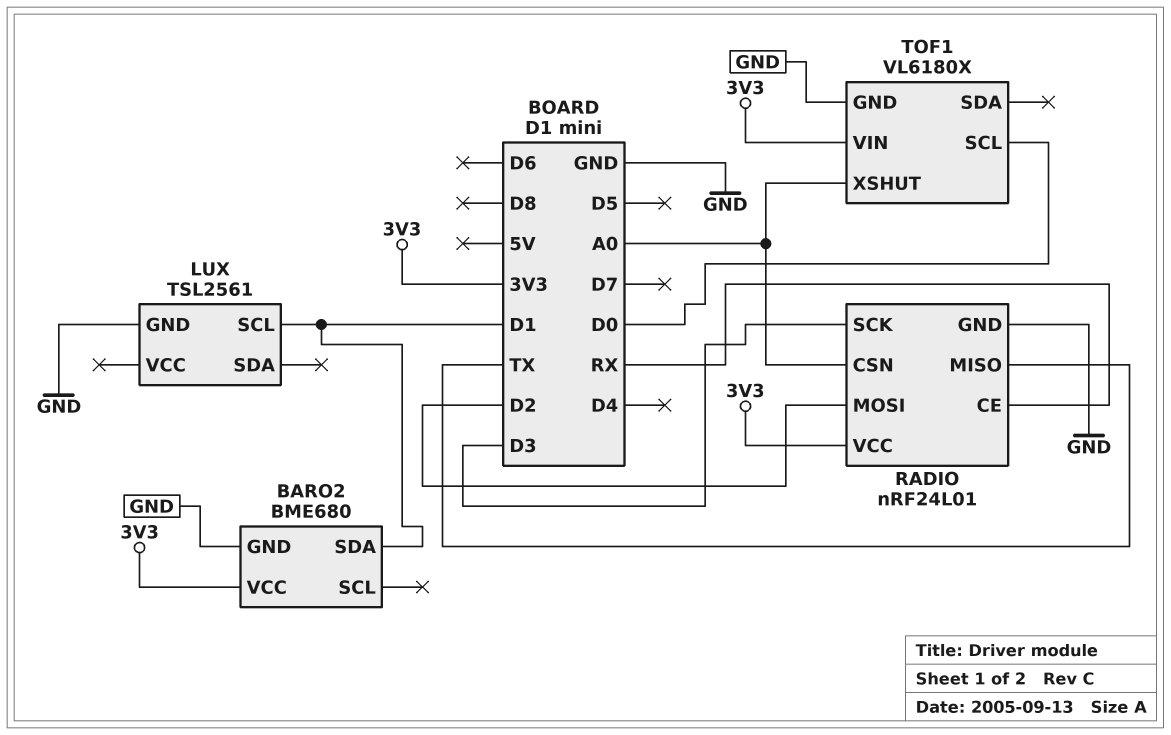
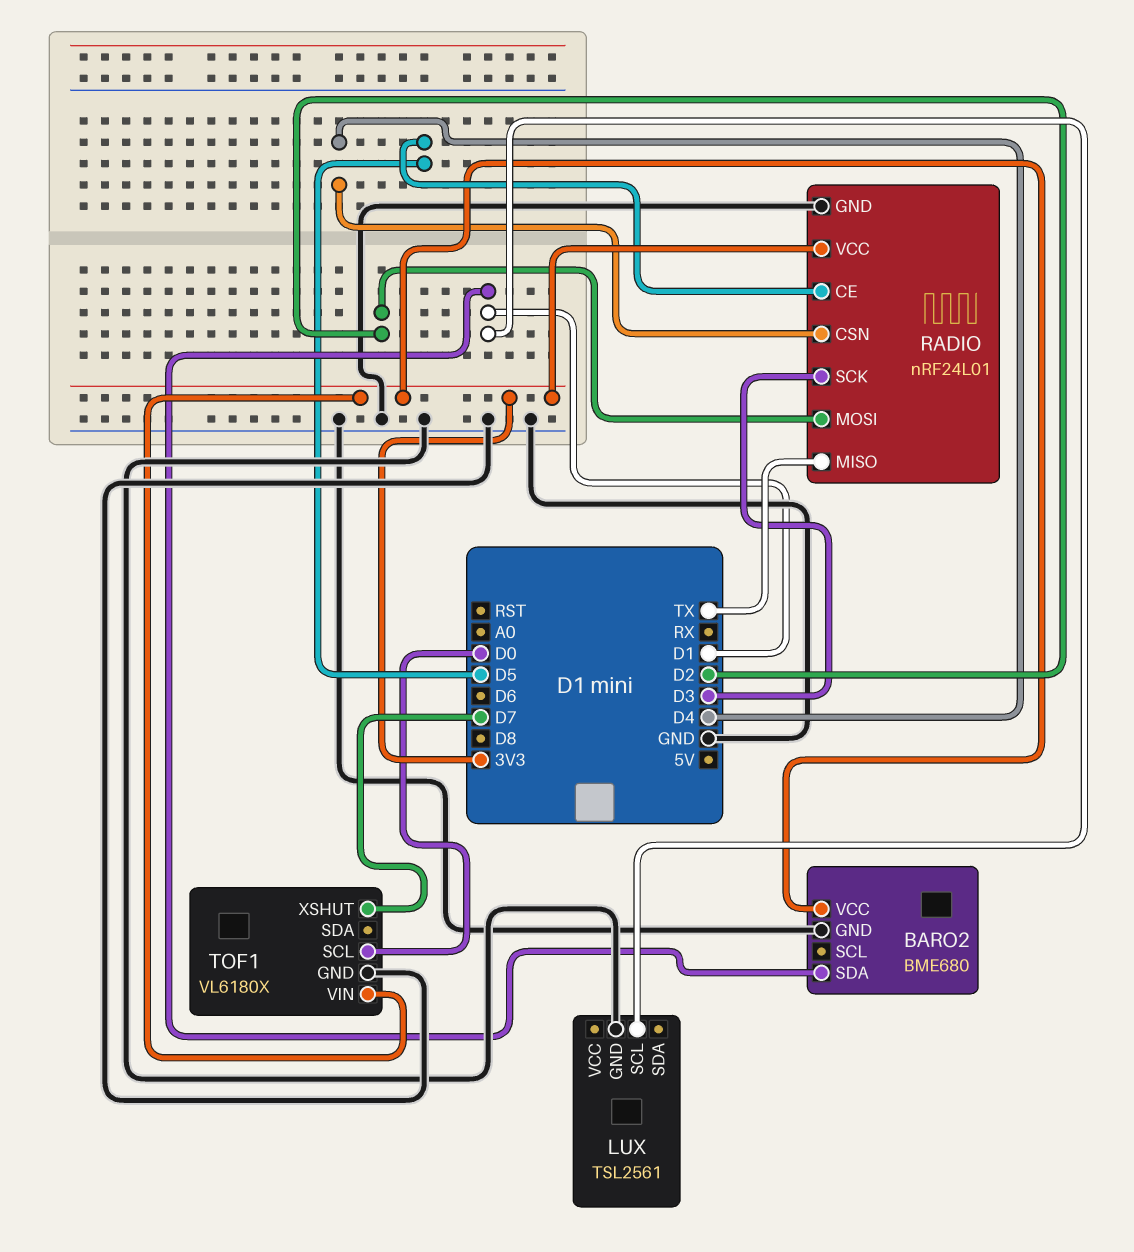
RADIO pin CE: RX -> D5
RADIO pin CSN: A0 -> D4
TOF1 pin XSHUT: A0 -> D7

